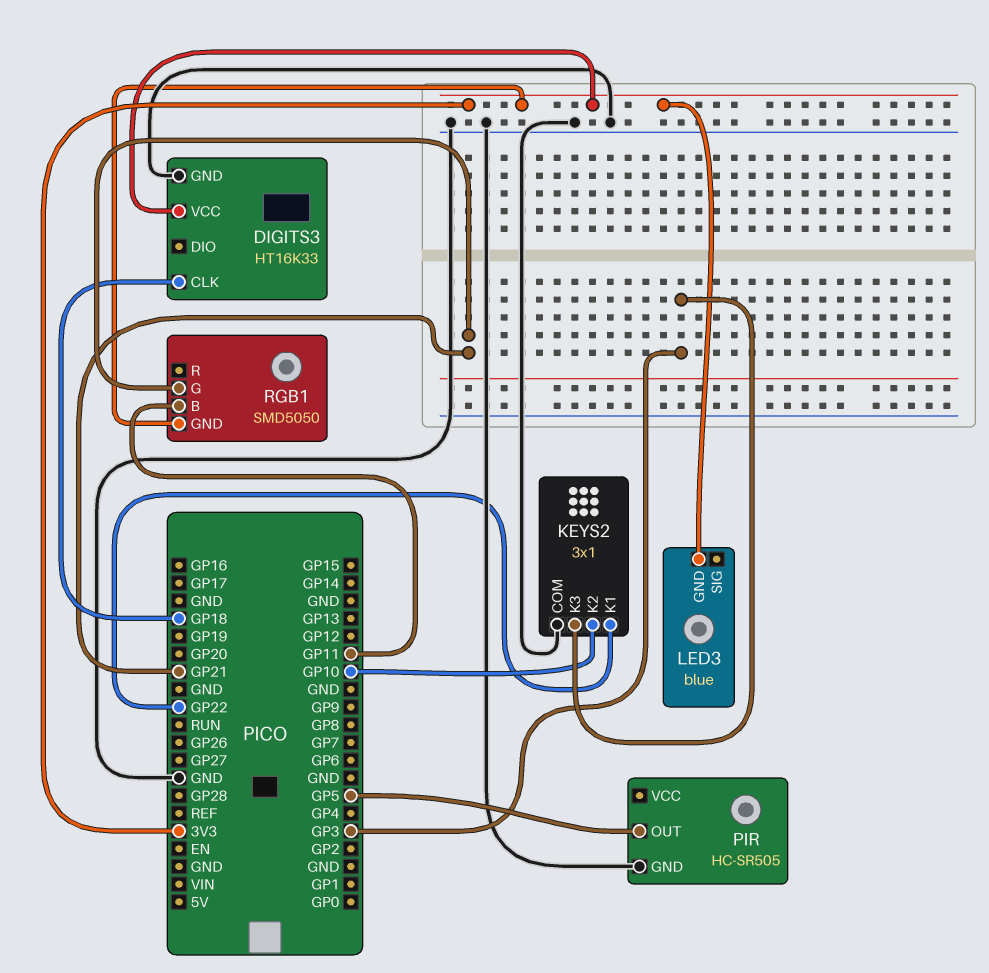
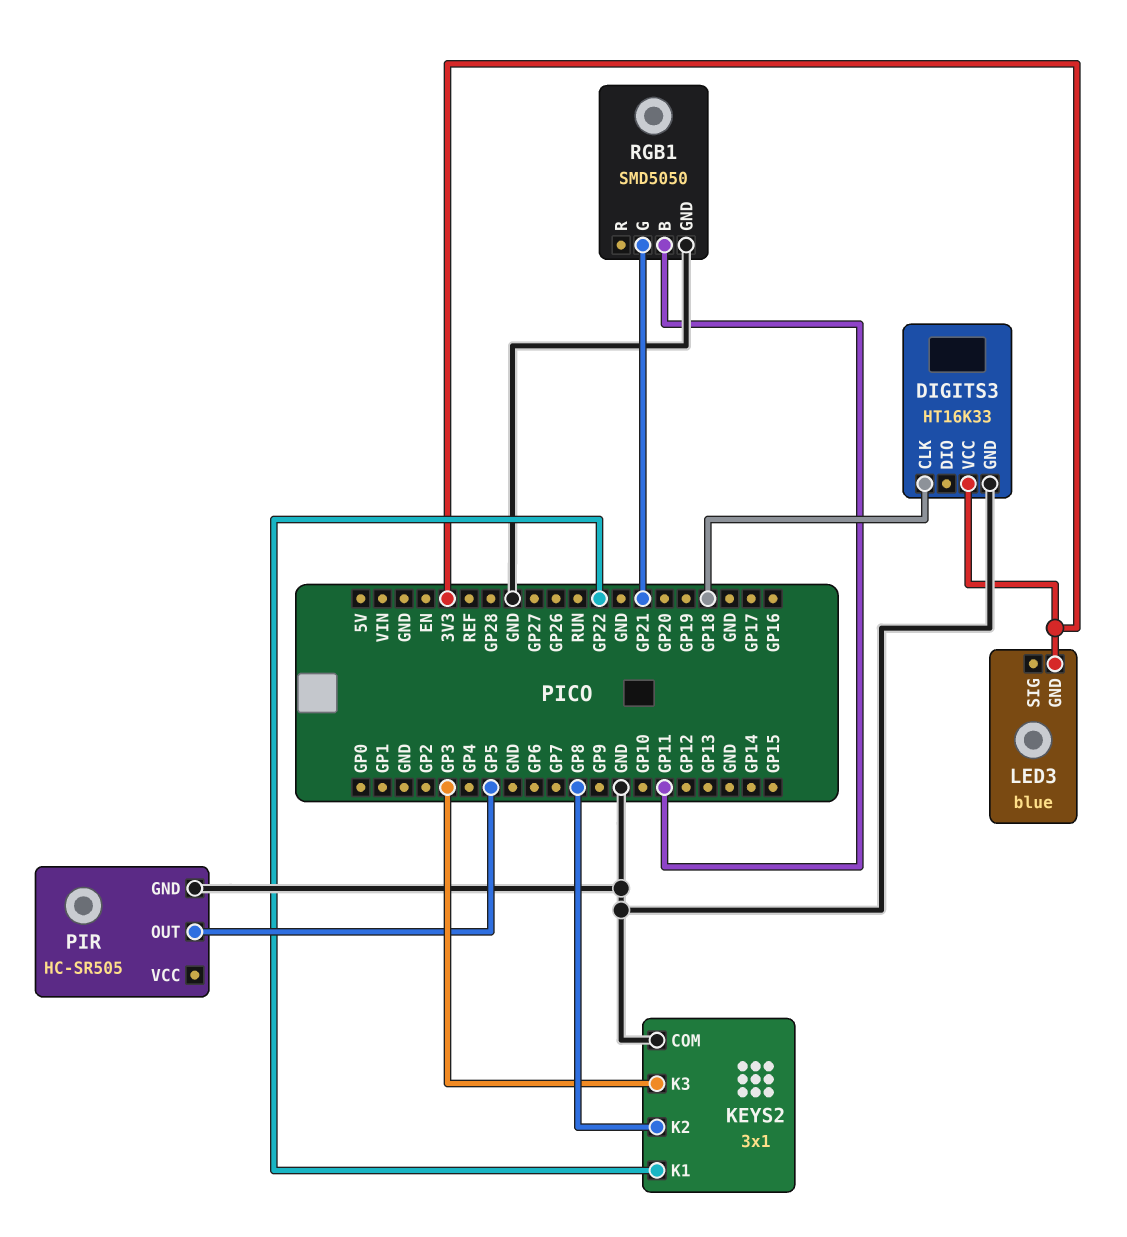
KEYS2 pin K2: GP10 -> GP8
RGB1 pin GND: 3V3 -> GND

